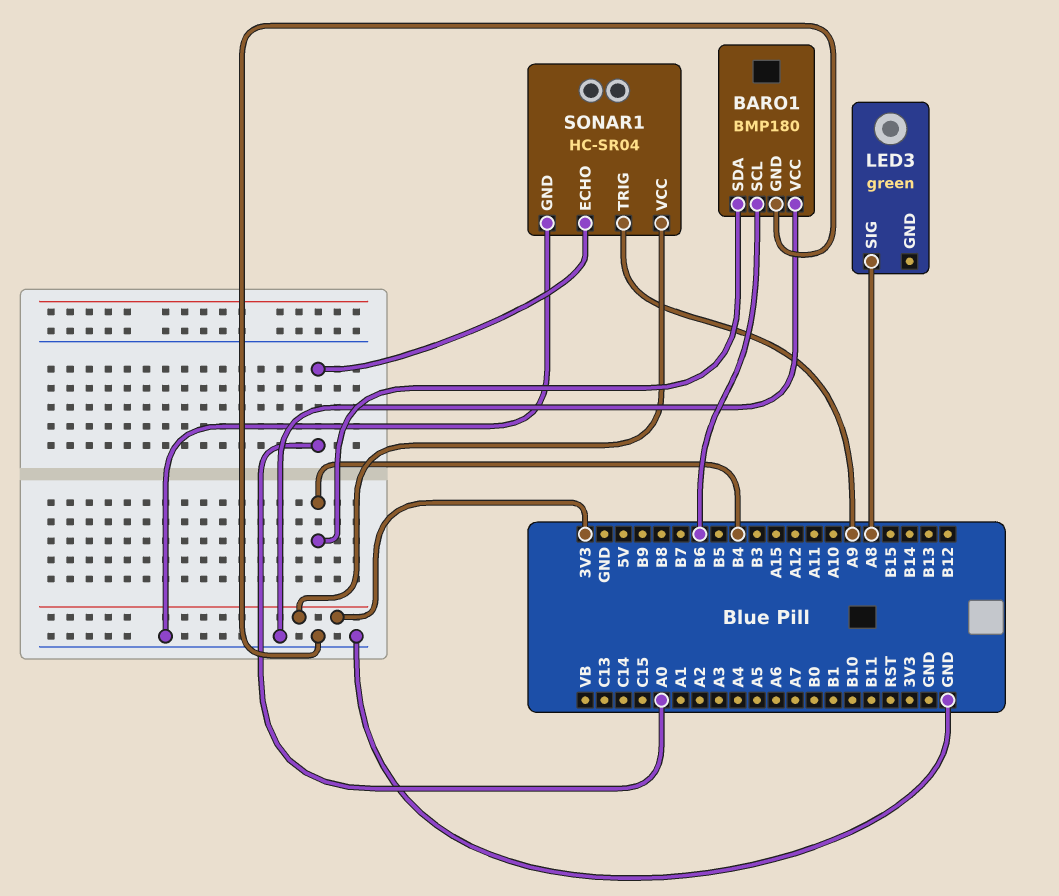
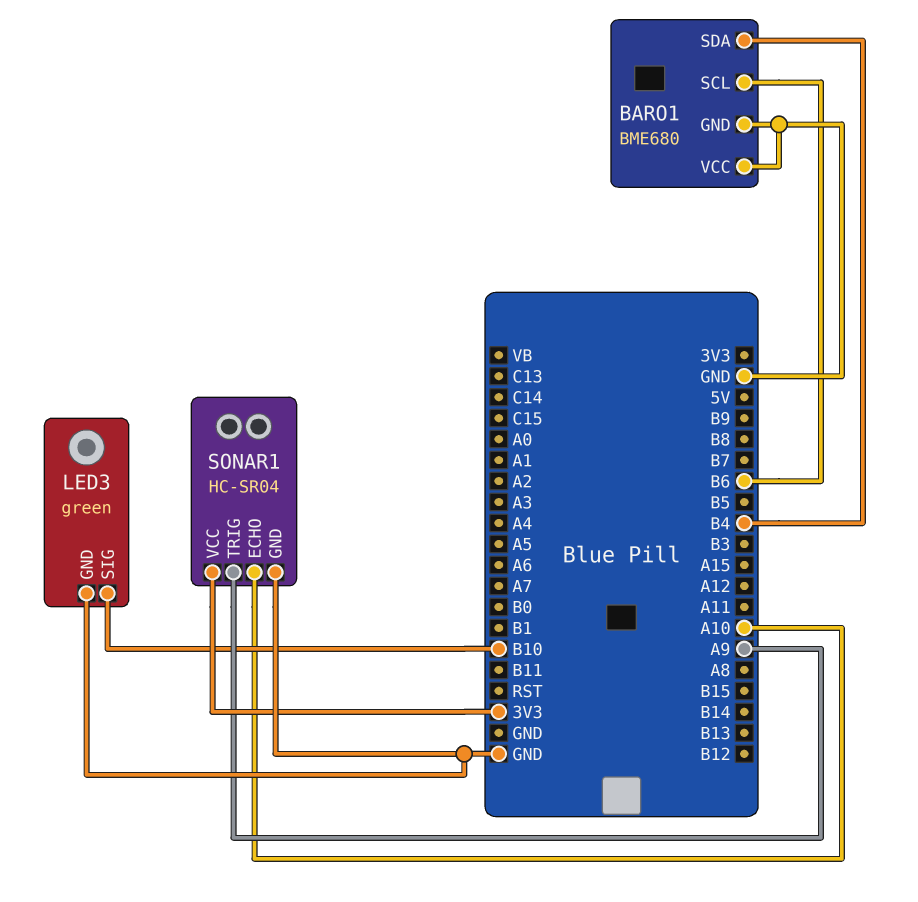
BARO1: BMP180 -> BME680
LED3 pin GND: none -> GND
LED3 pin SIG: A8 -> B10
SONAR1 pin ECHO: A0 -> A10

